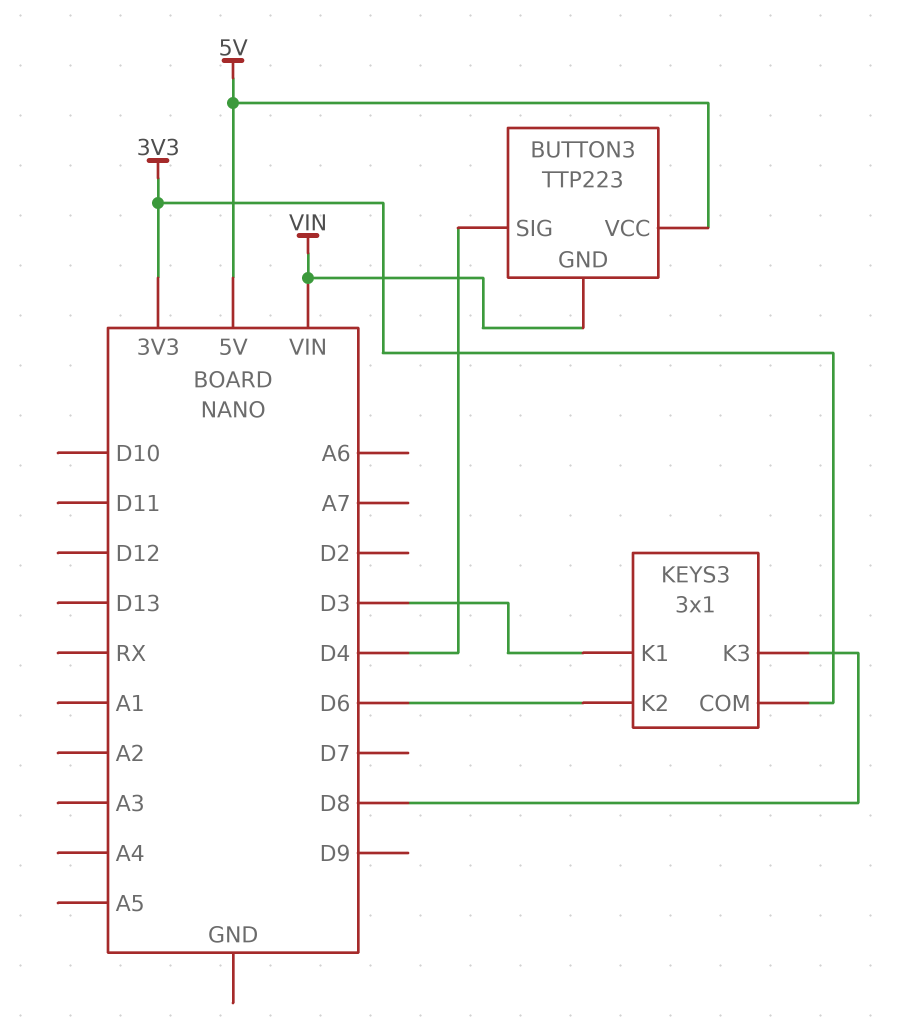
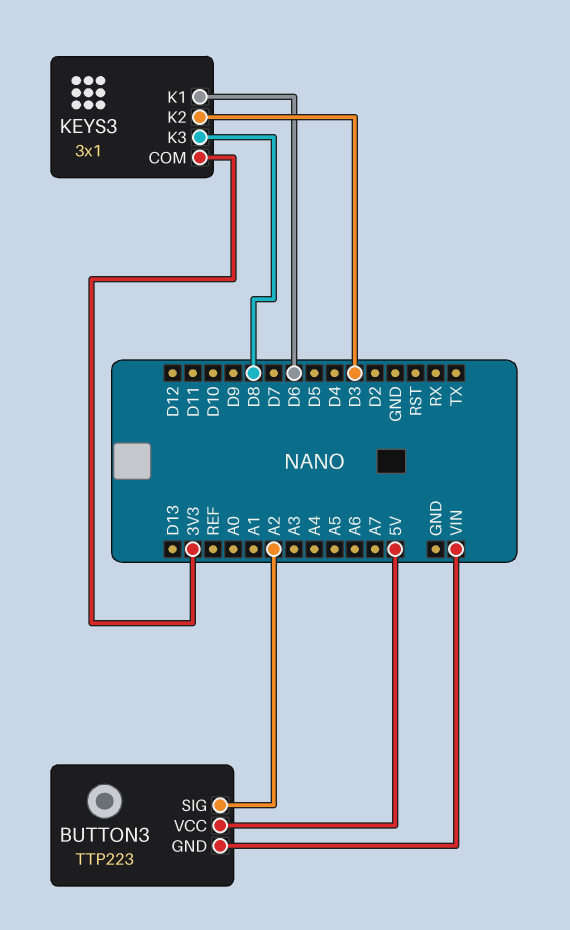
BUTTON3 pin SIG: D4 -> A2
KEYS3 pin K1: D3 -> D6
KEYS3 pin K2: D6 -> D3

